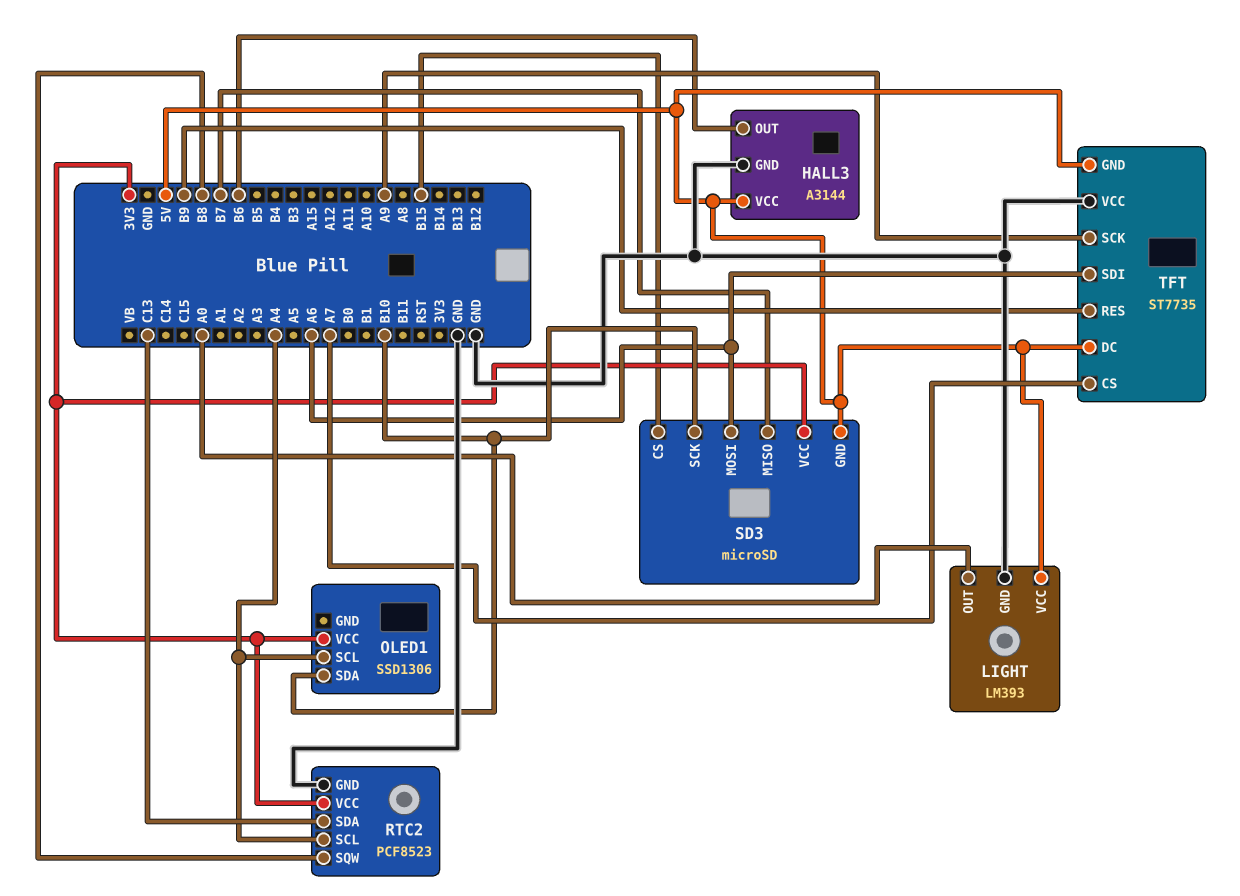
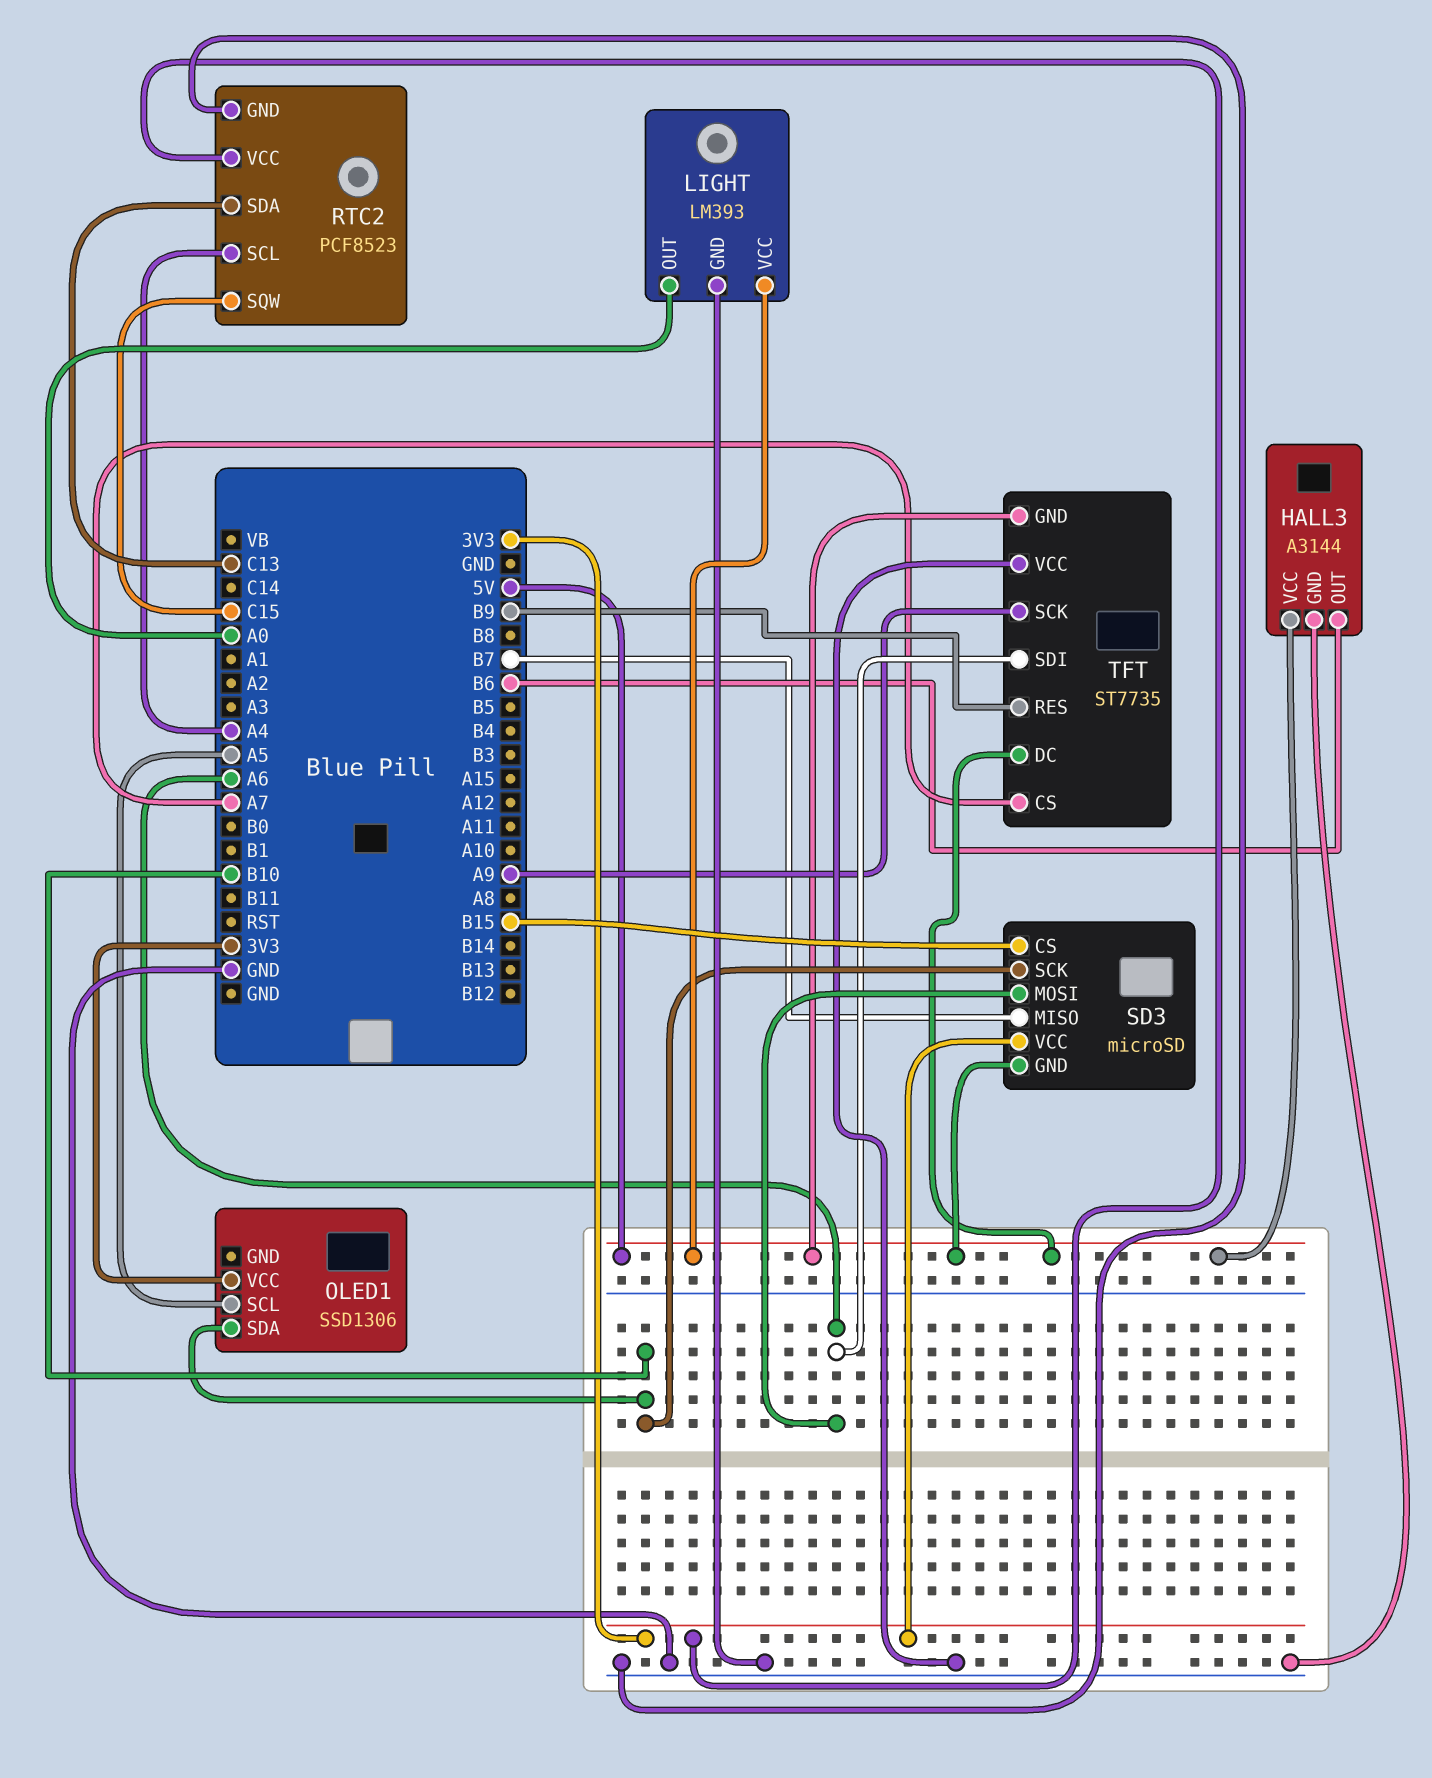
OLED1 pin SCL: A4 -> A5
RTC2 pin SQW: B8 -> C15

